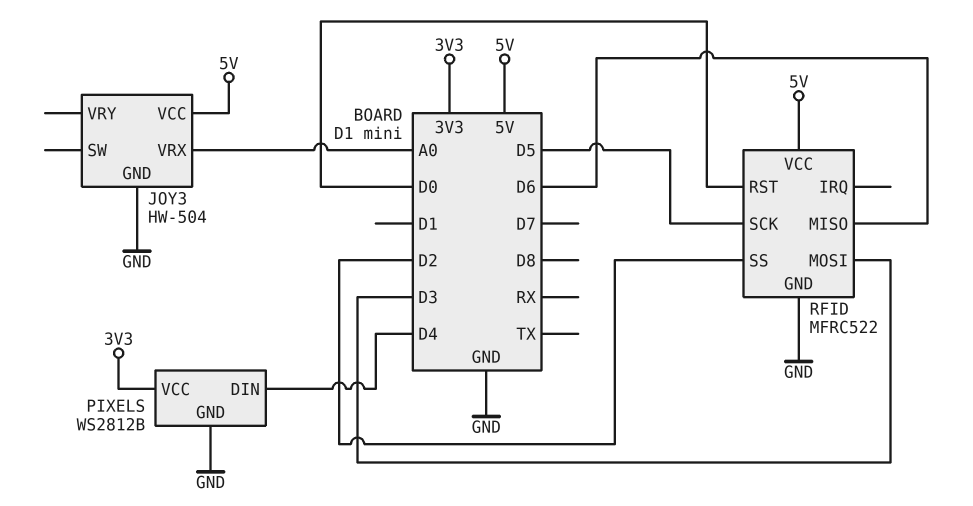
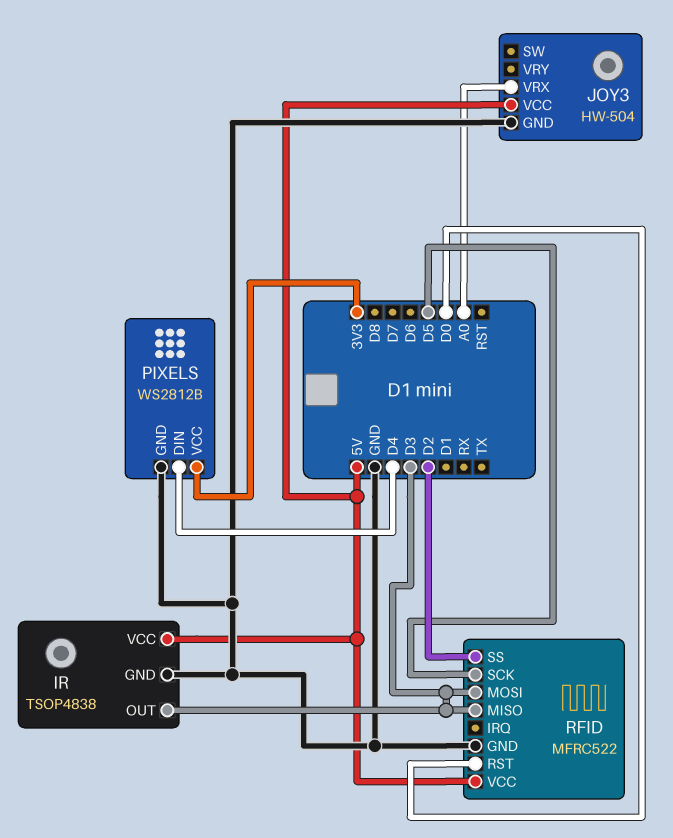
IR: none -> TSOP4838
IR pin GND: none -> GND
IR pin OUT: none -> D3
IR pin VCC: none -> 5V
RFID pin MISO: D6 -> D3

